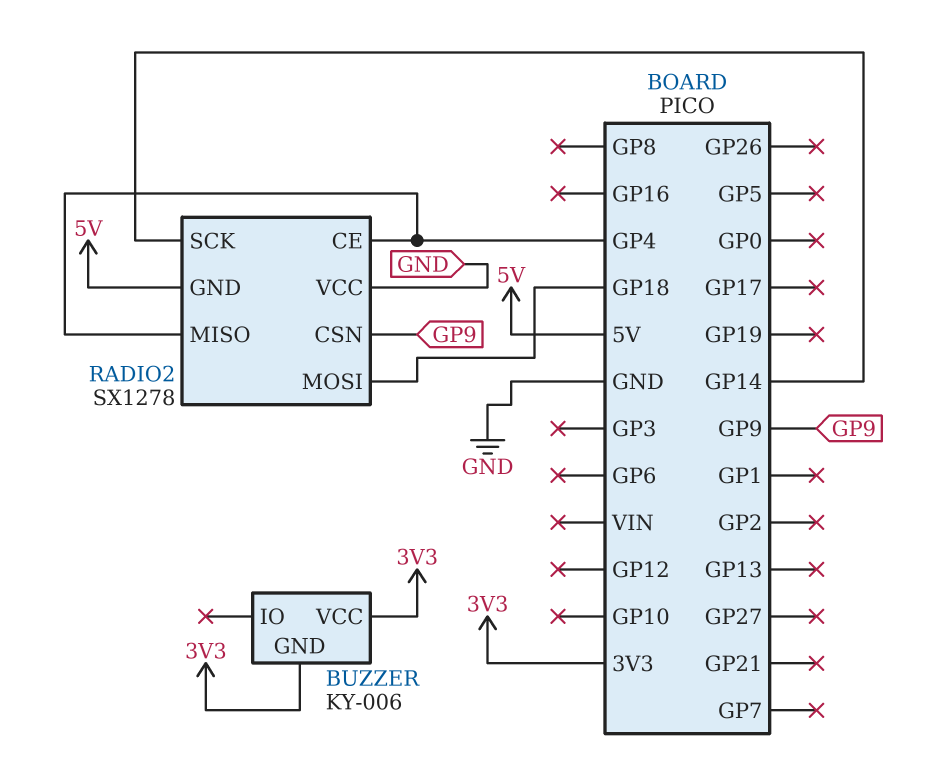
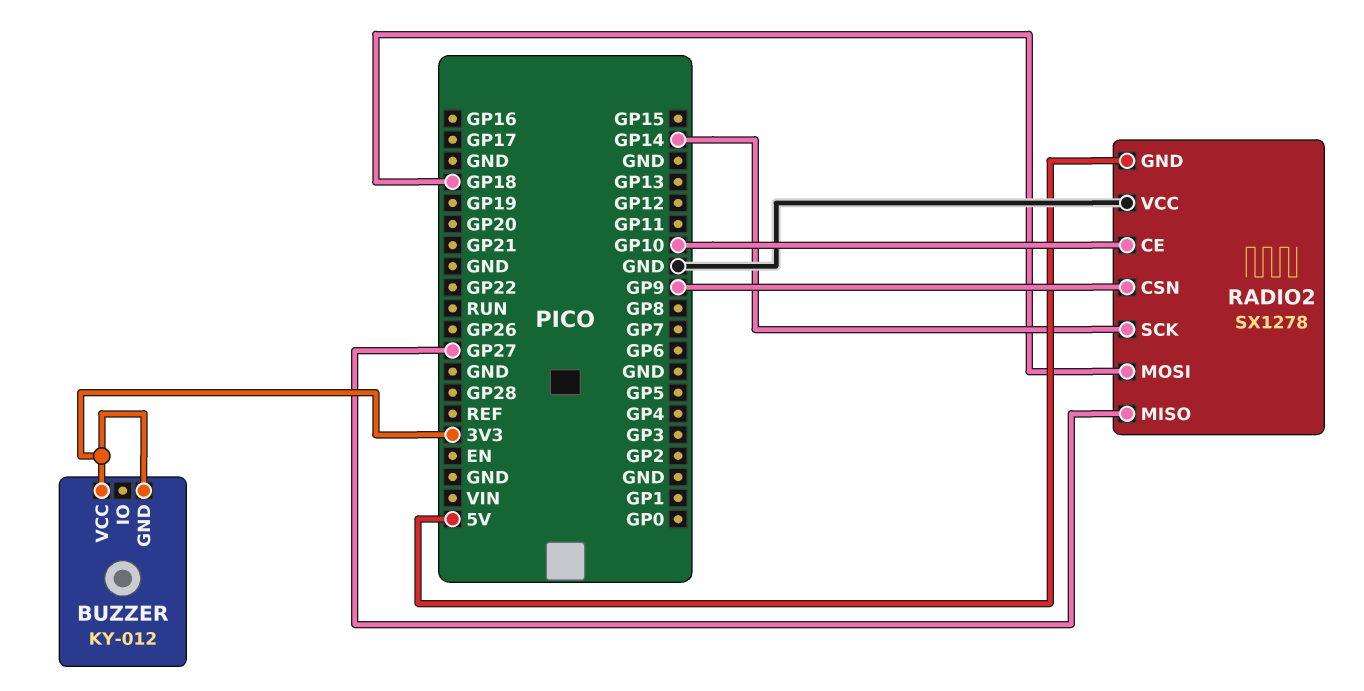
BUZZER: KY-006 -> KY-012
RADIO2 pin CE: GP4 -> GP10
RADIO2 pin MISO: GP4 -> GP27

